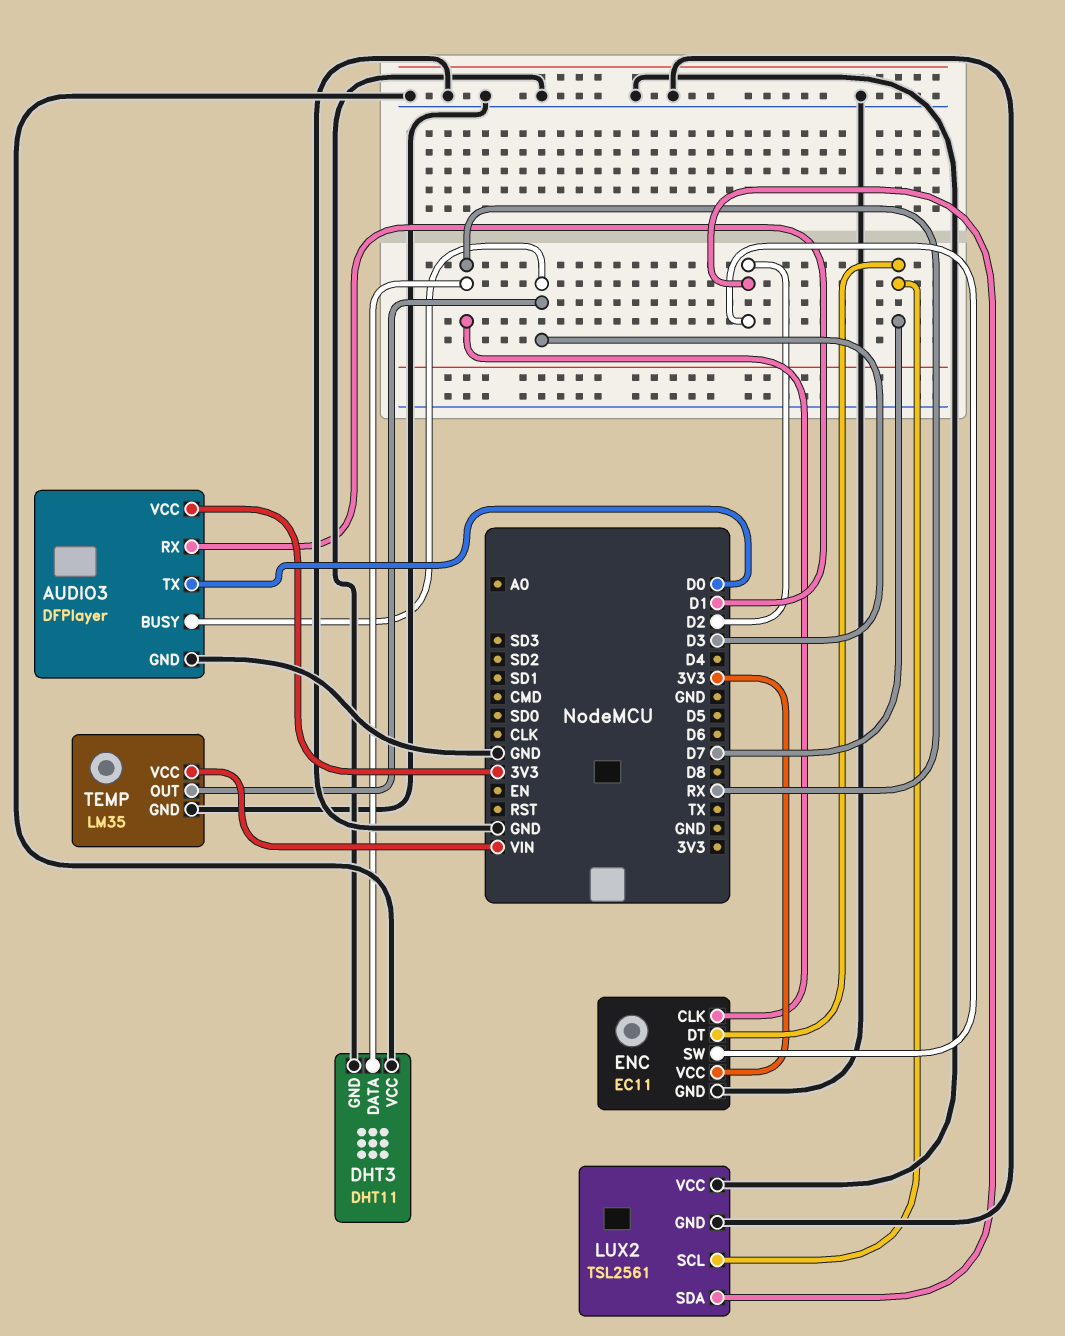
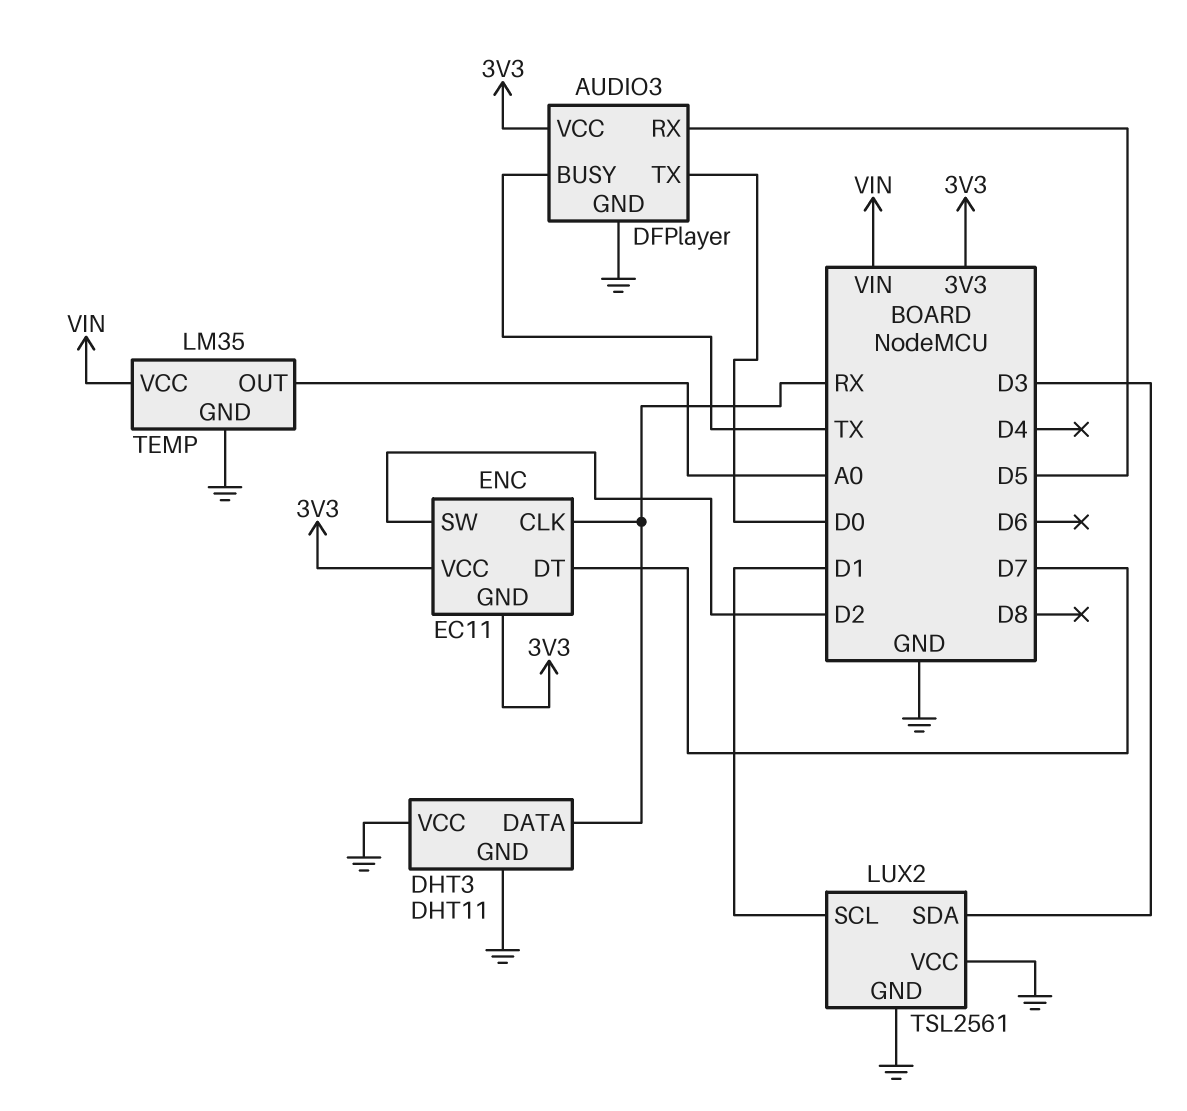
AUDIO3 pin BUSY: D3 -> TX
AUDIO3 pin RX: D1 -> D5
ENC pin GND: GND -> 3V3
LUX2 pin SCL: D7 -> D1
LUX2 pin SDA: D2 -> D3
TEMP pin OUT: D3 -> A0

